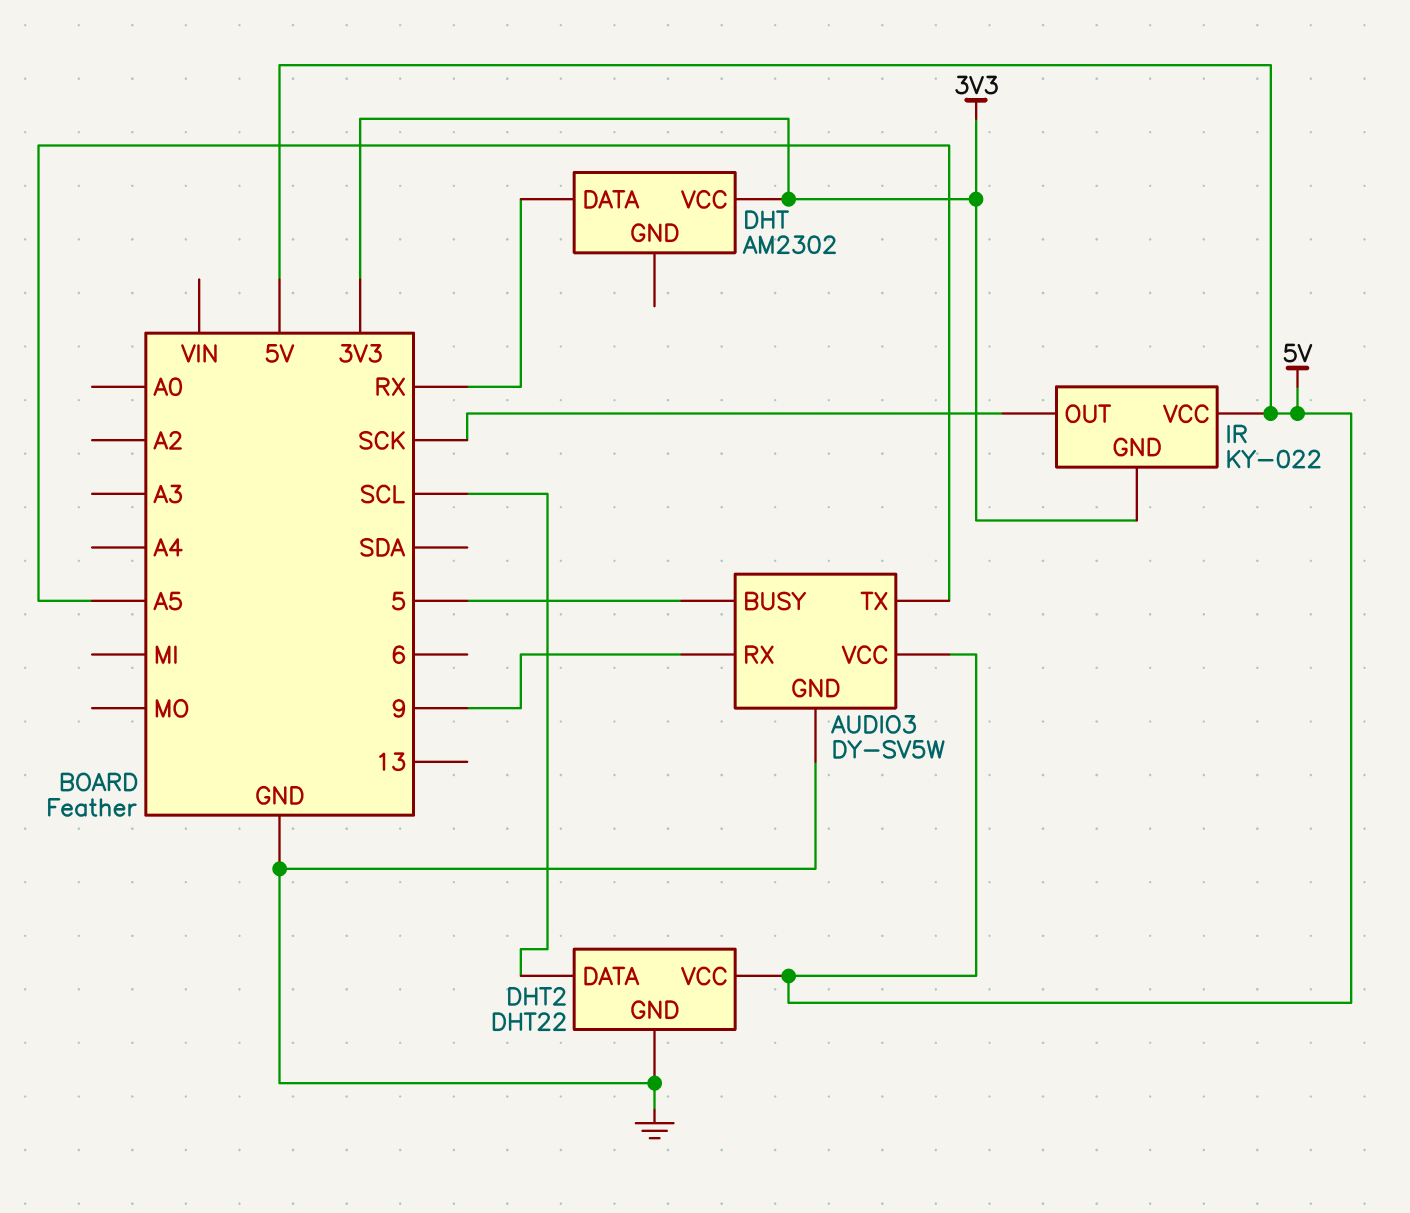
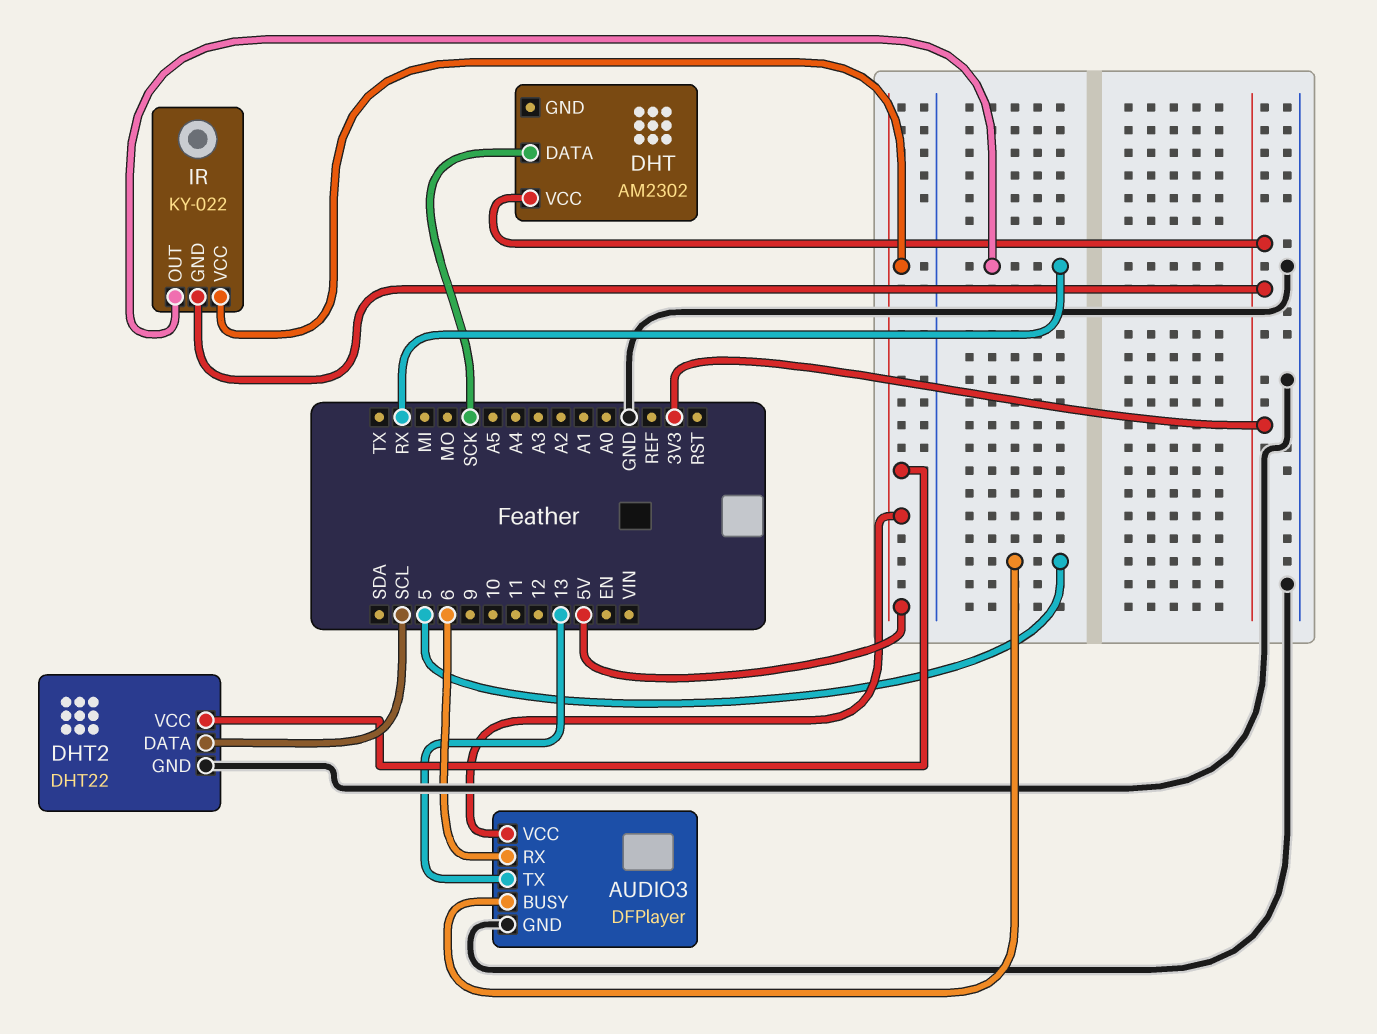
AUDIO3: DY-SV5W -> DFPlayer
AUDIO3 pin RX: 9 -> 6
AUDIO3 pin TX: A5 -> 13
DHT pin DATA: RX -> SCK
IR pin OUT: SCK -> RX

